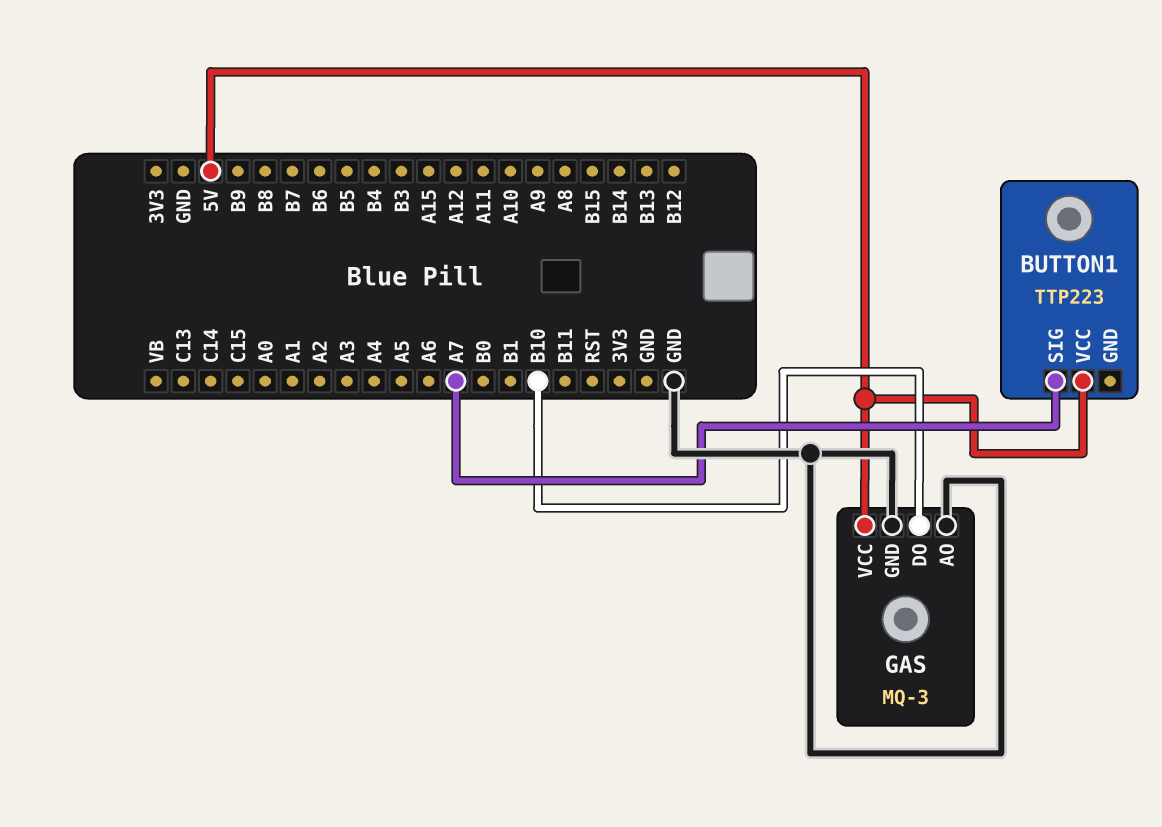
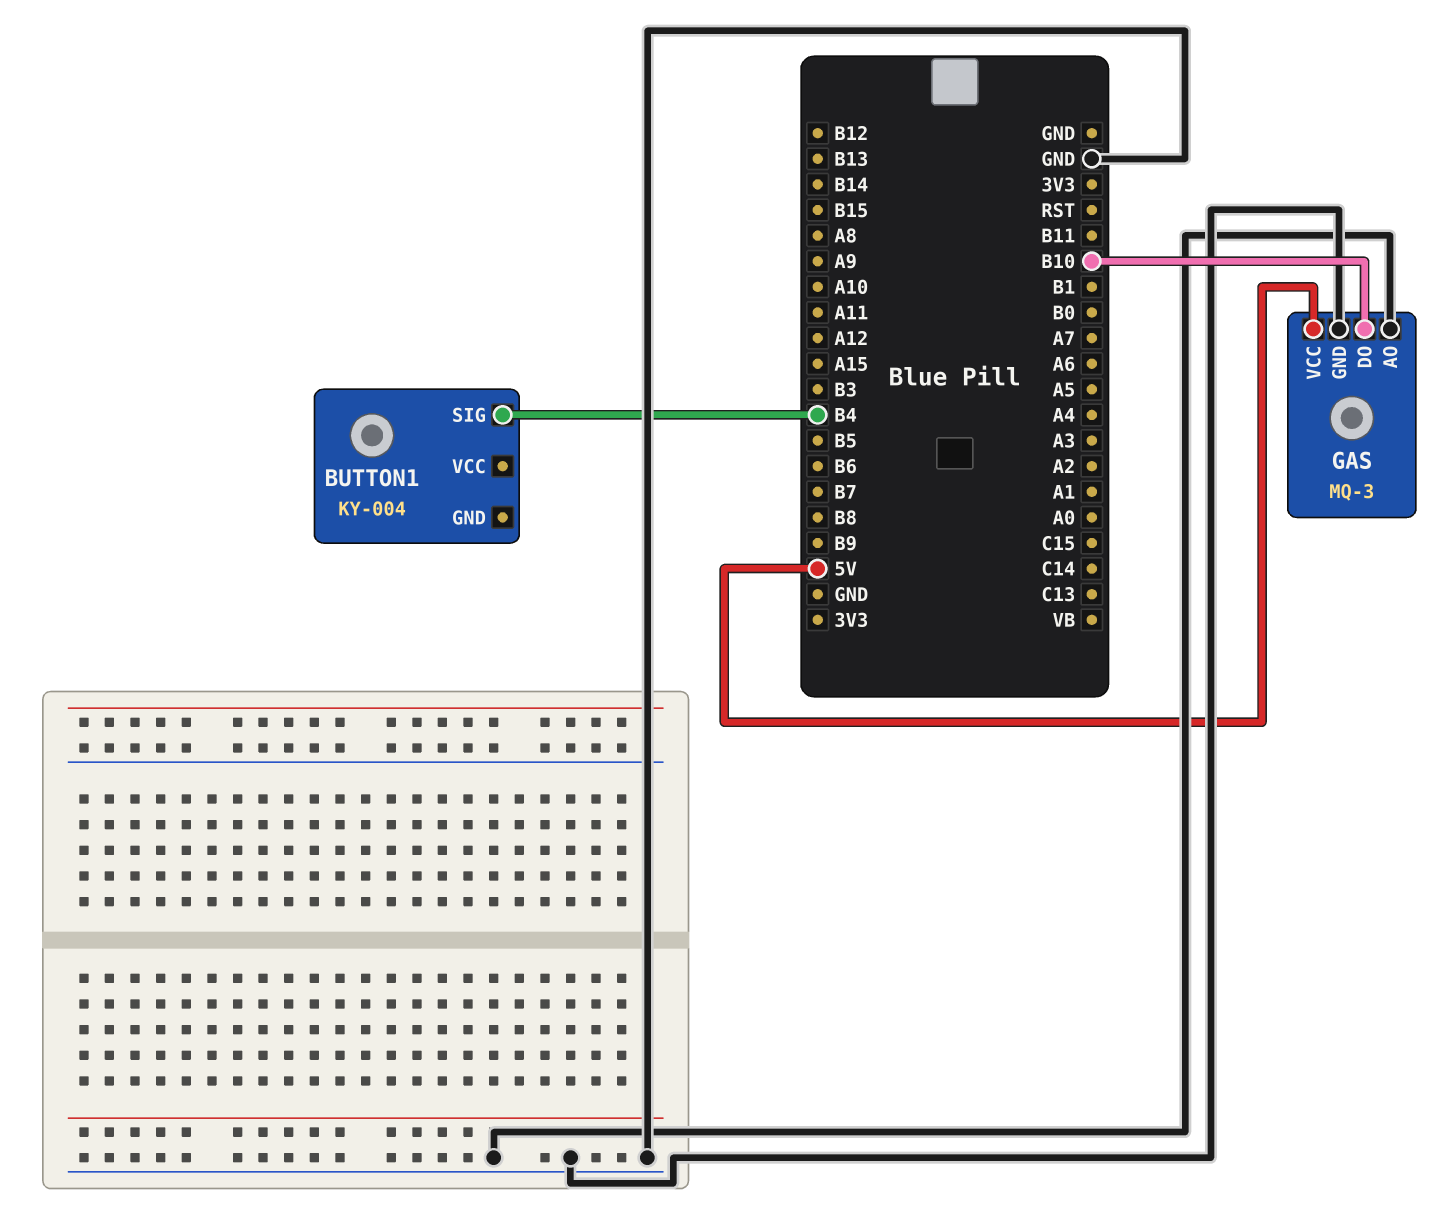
BUTTON1: TTP223 -> KY-004
BUTTON1 pin SIG: A7 -> B4
BUTTON1 pin VCC: 5V -> none

